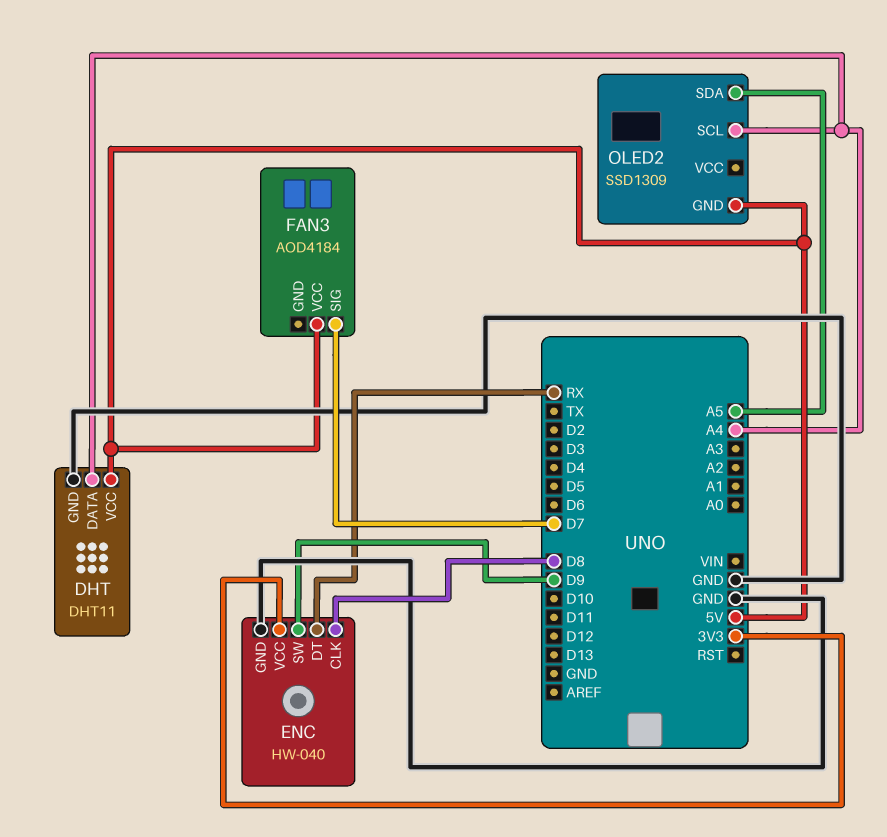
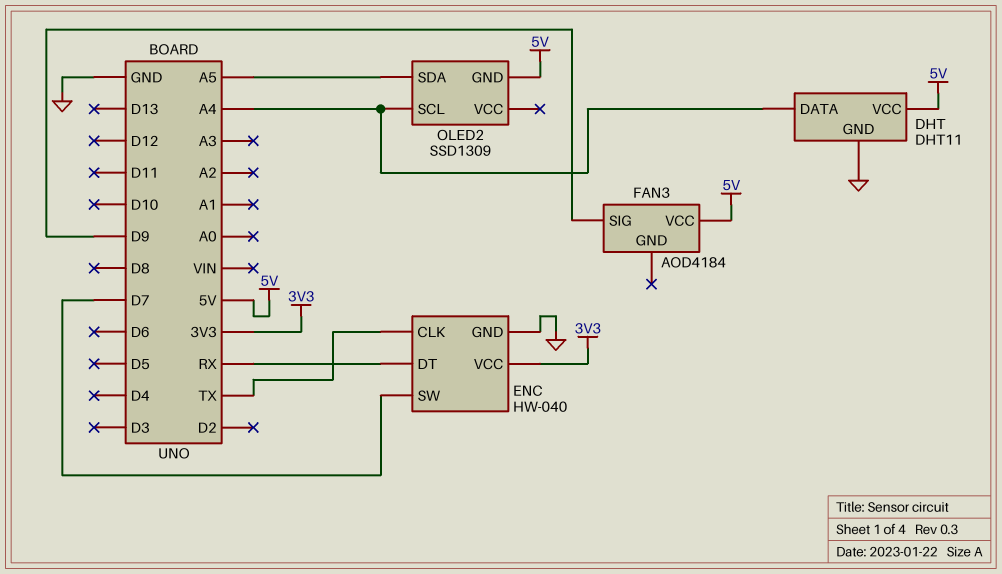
ENC pin CLK: D8 -> TX
ENC pin SW: D9 -> D7
FAN3 pin SIG: D7 -> D9

